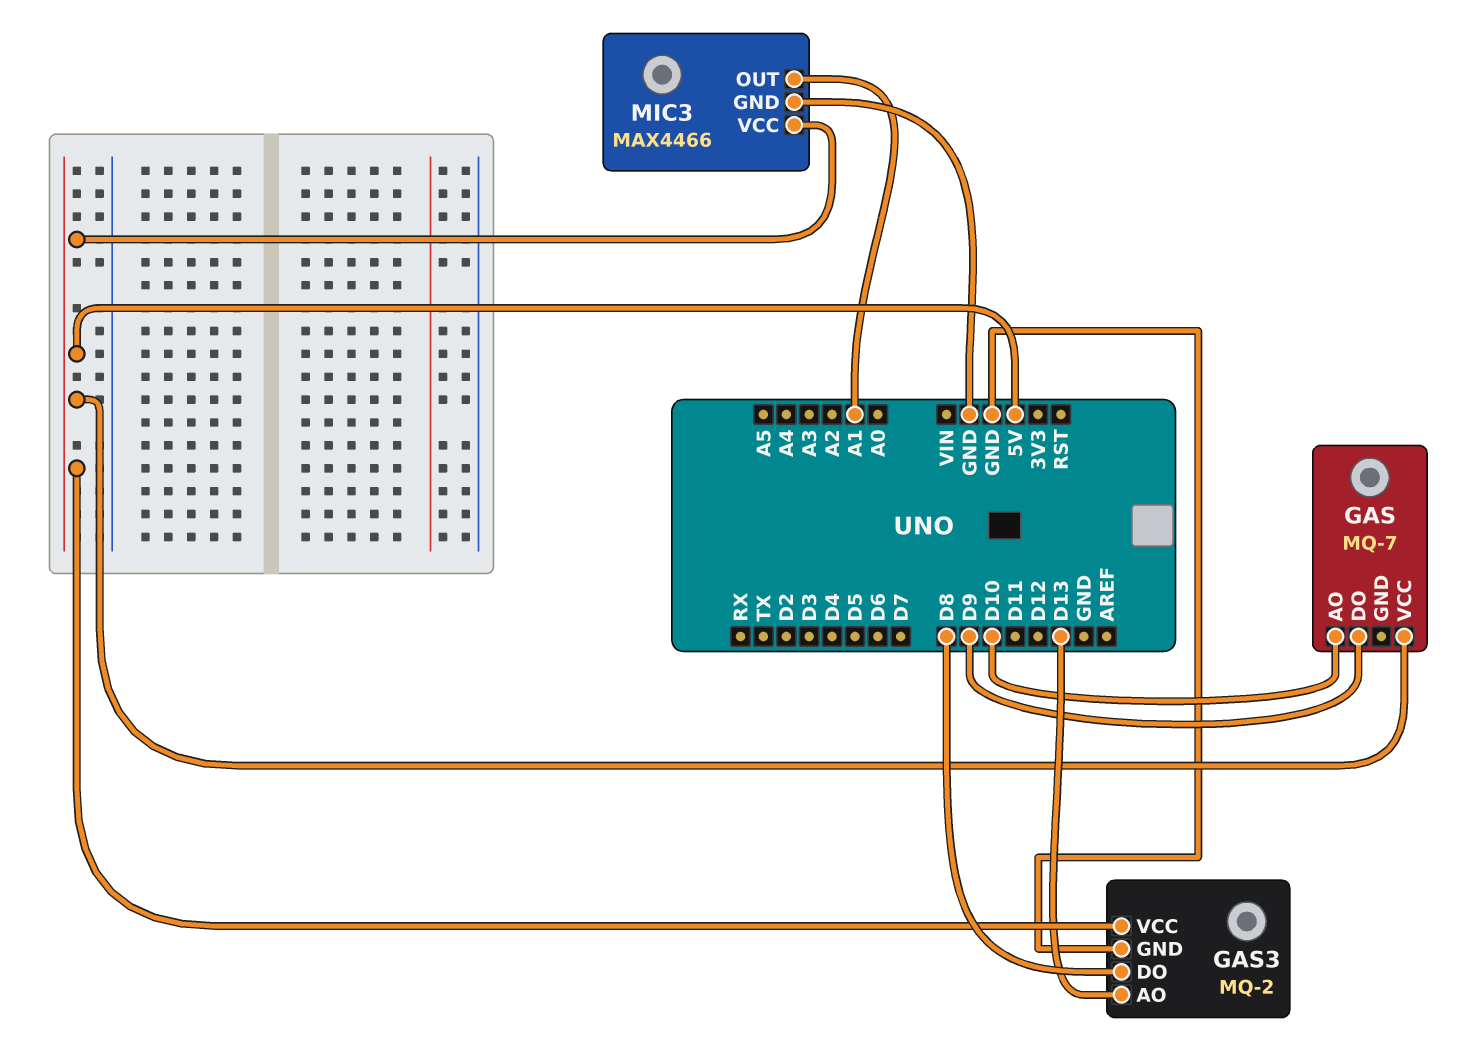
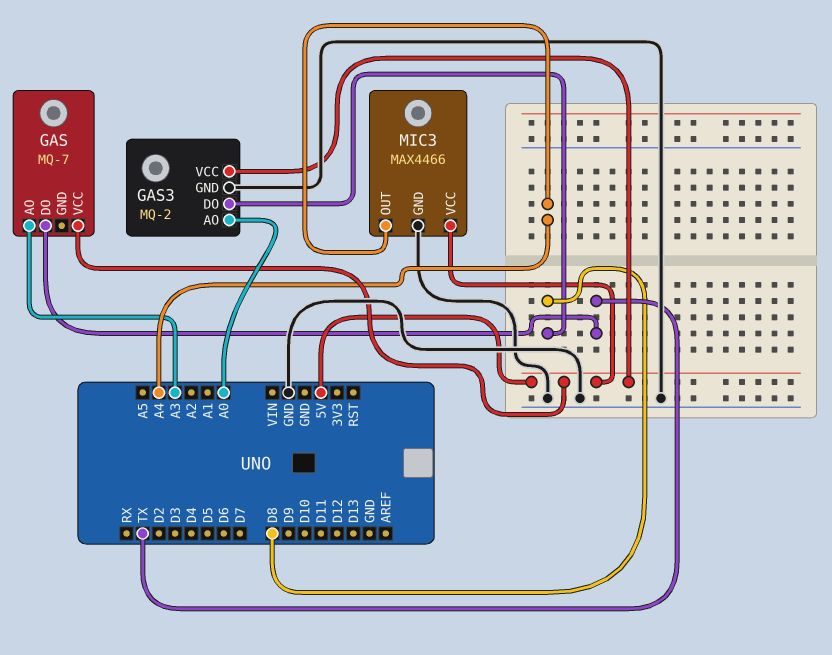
GAS pin AO: D10 -> A3
GAS pin DO: D9 -> TX
GAS3 pin AO: D13 -> A0
MIC3 pin OUT: A1 -> A4

